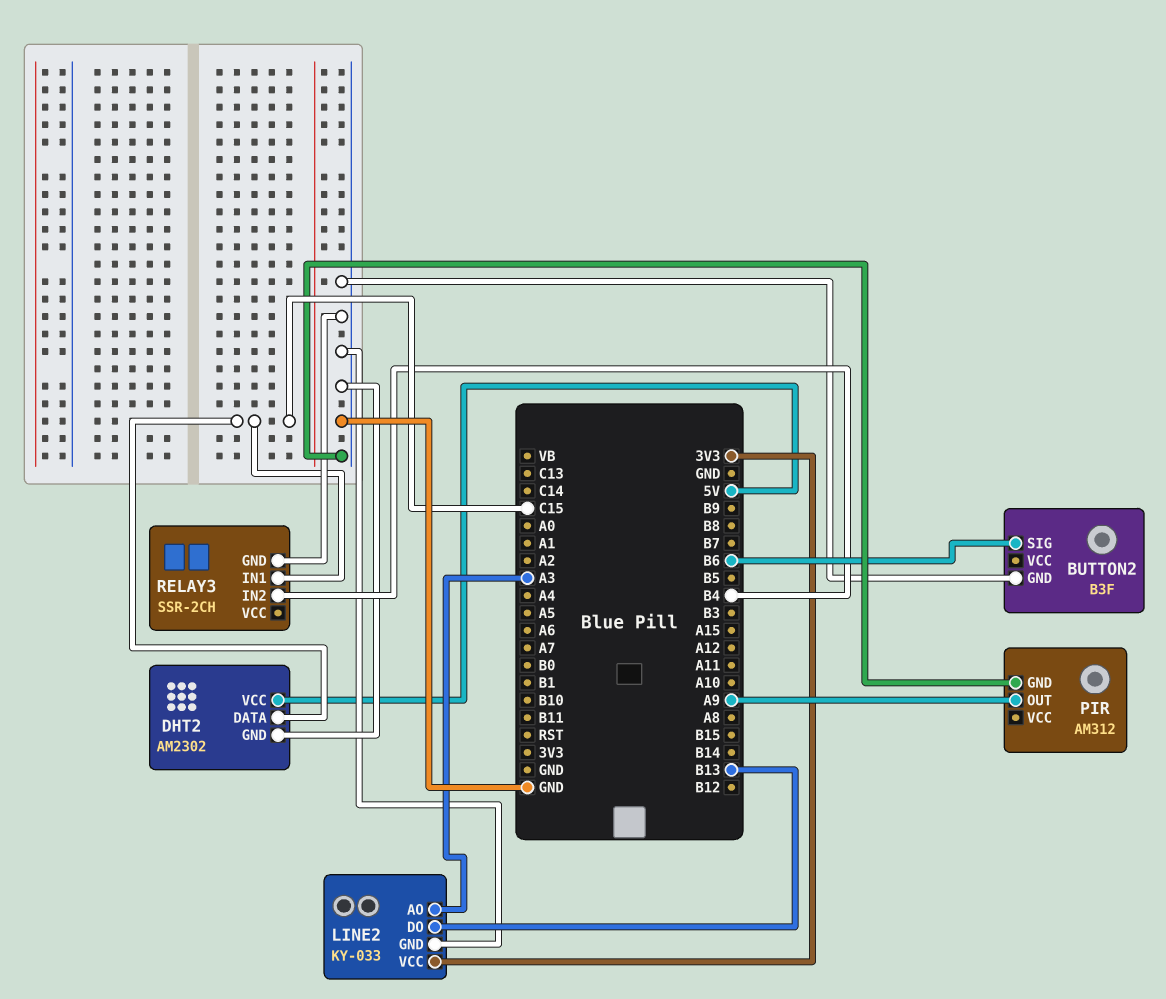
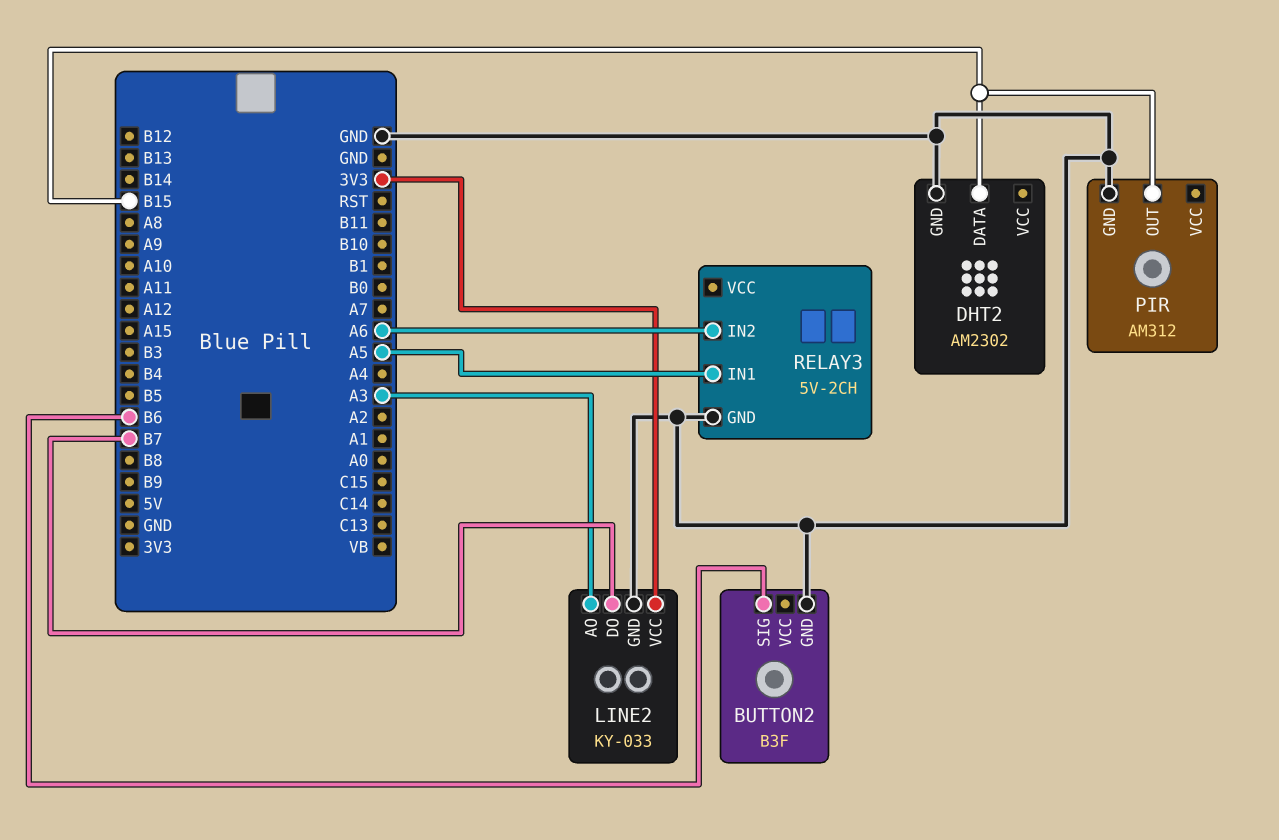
DHT2 pin DATA: C15 -> B15
DHT2 pin VCC: 5V -> none
LINE2 pin DO: B13 -> B7
PIR pin OUT: A9 -> B15
RELAY3: SSR-2CH -> 5V-2CH
RELAY3 pin IN1: C15 -> A5
RELAY3 pin IN2: B4 -> A6

